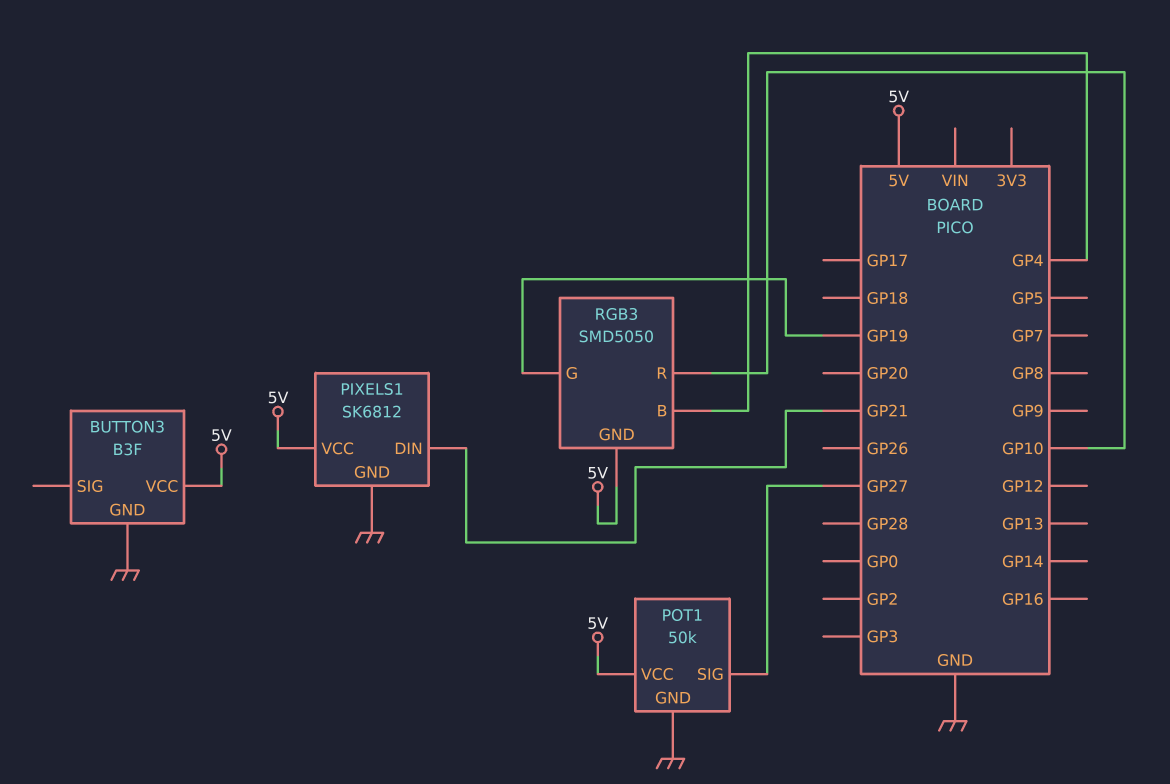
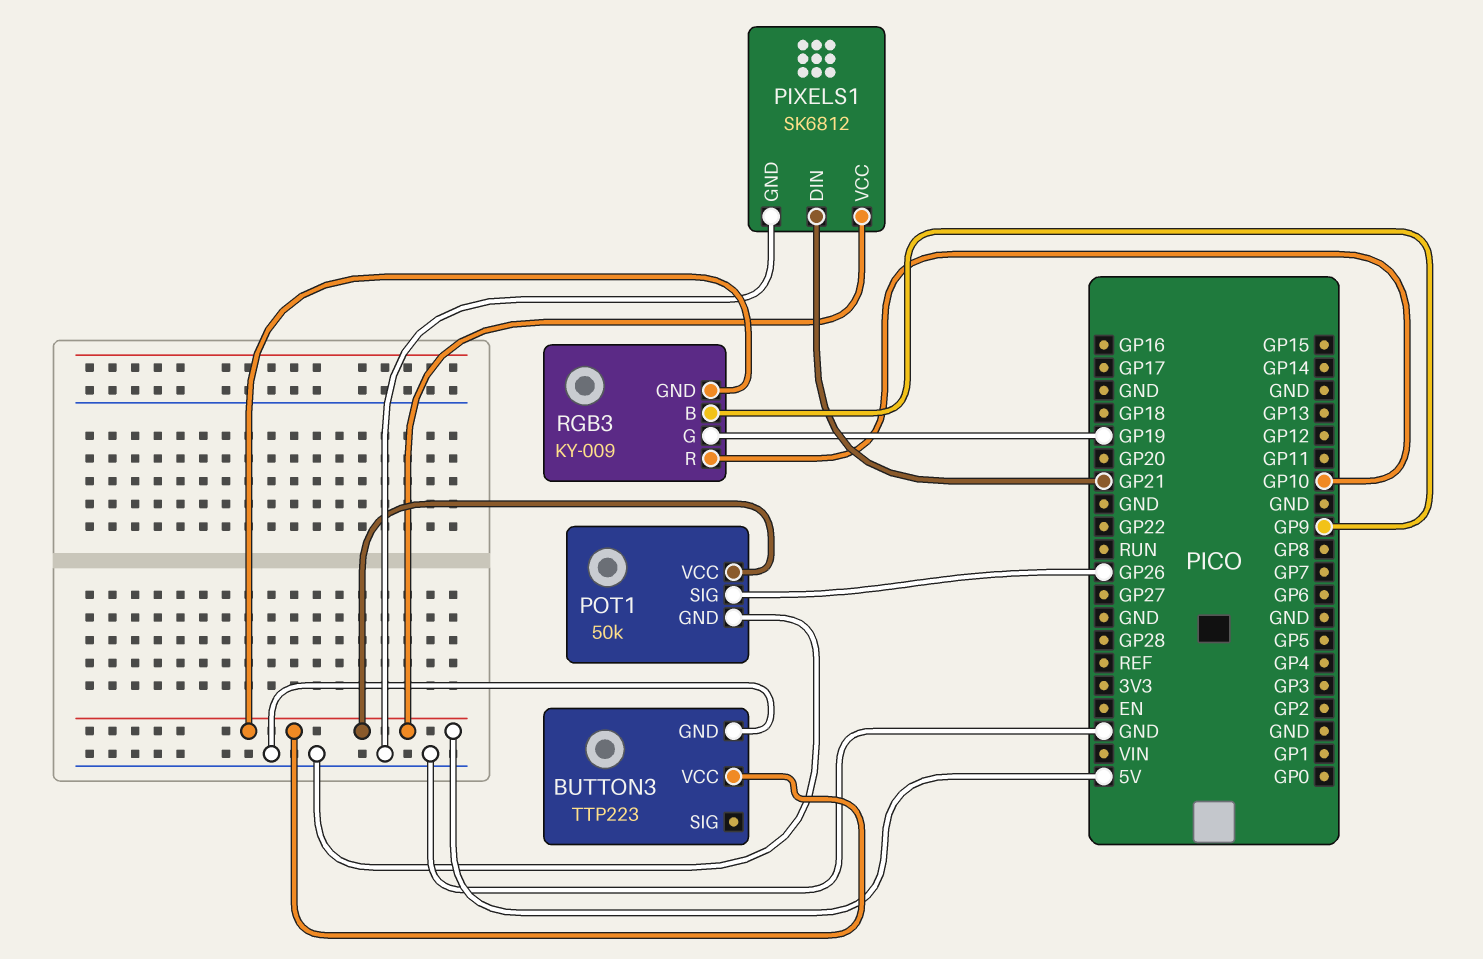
BUTTON3: B3F -> TTP223
POT1 pin SIG: GP27 -> GP26
RGB3: SMD5050 -> KY-009
RGB3 pin B: GP4 -> GP9

